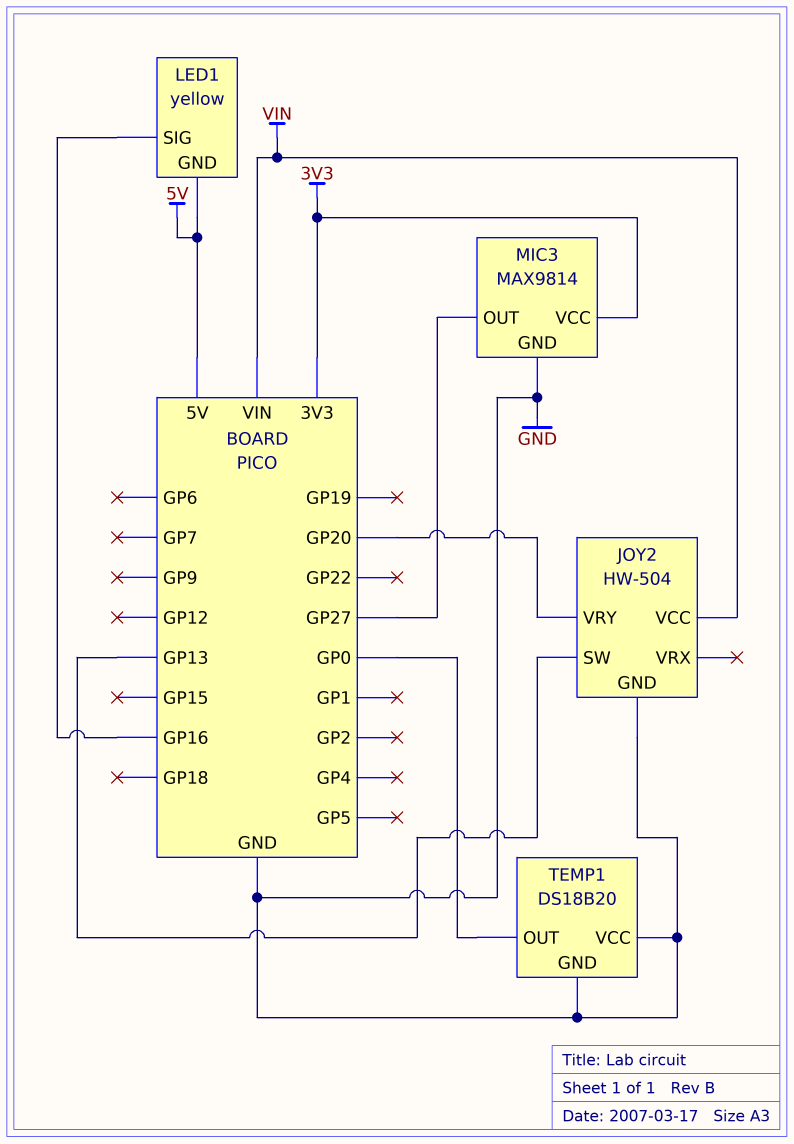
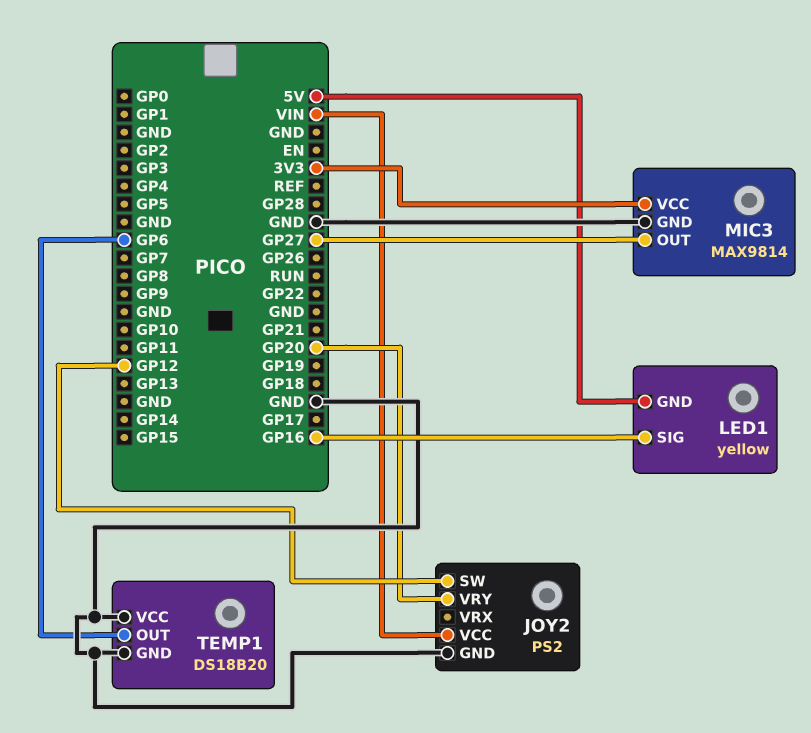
JOY2: HW-504 -> PS2
JOY2 pin SW: GP13 -> GP12
TEMP1 pin OUT: GP0 -> GP6

